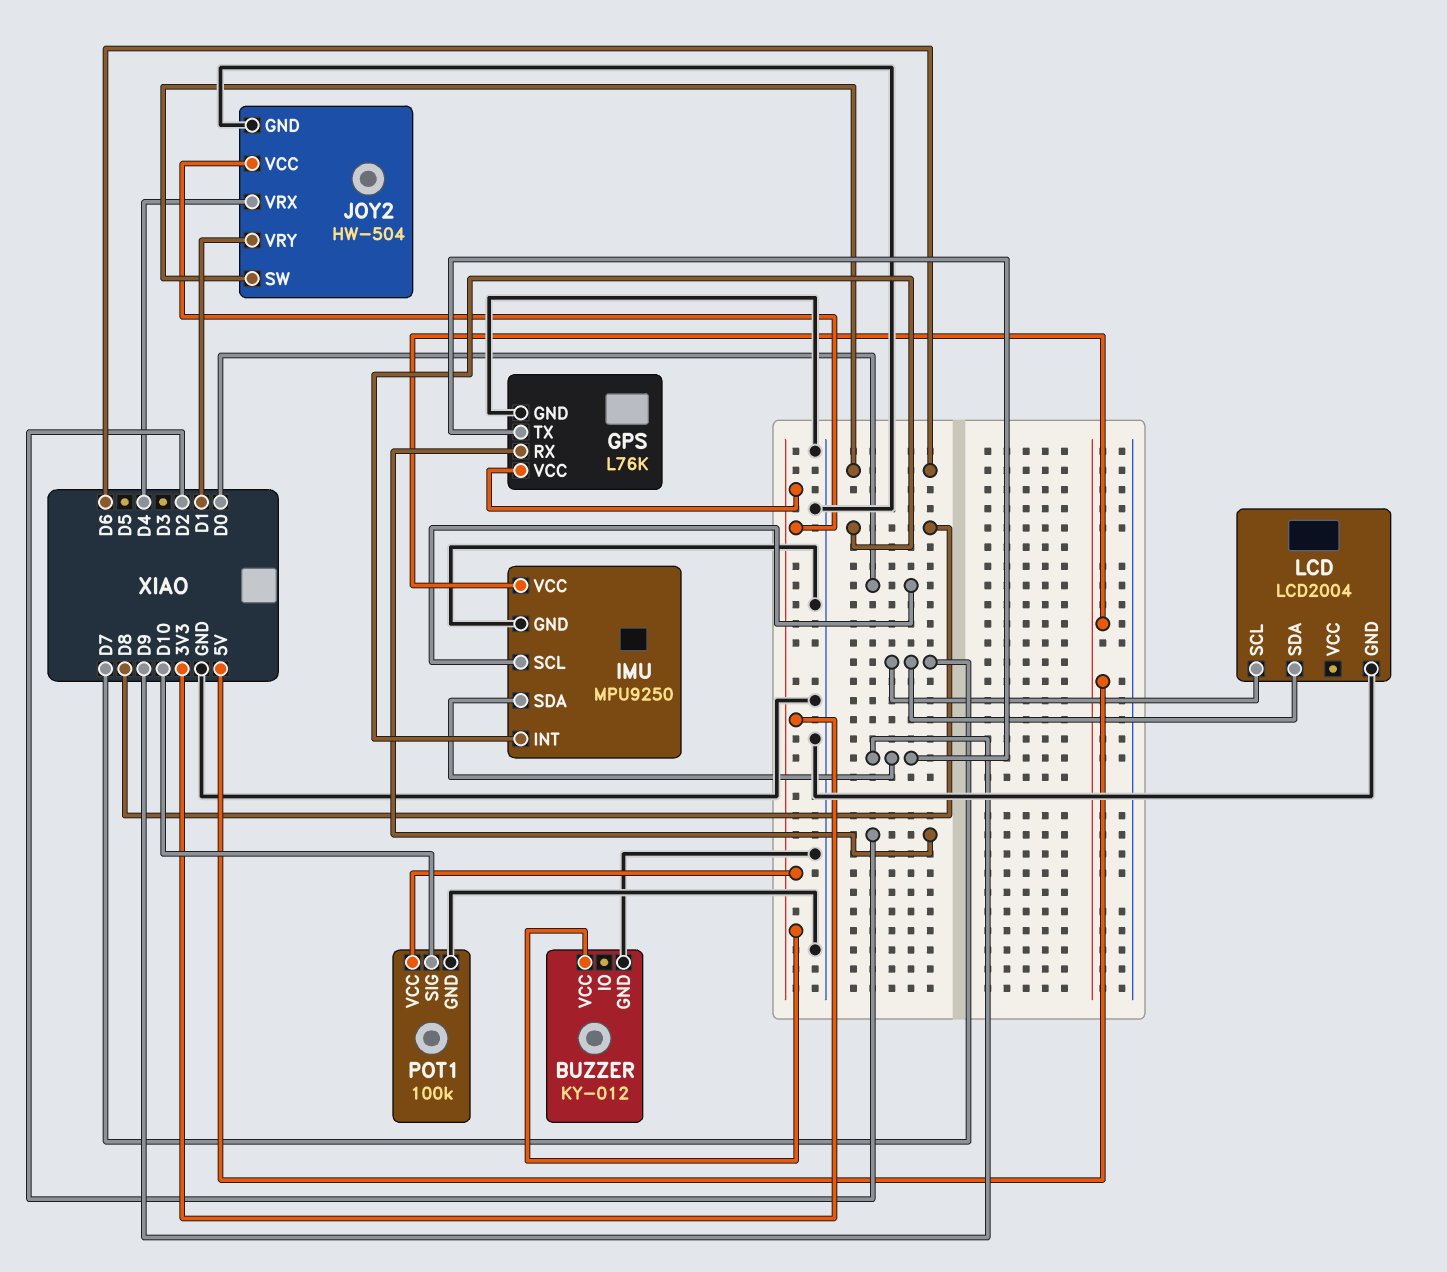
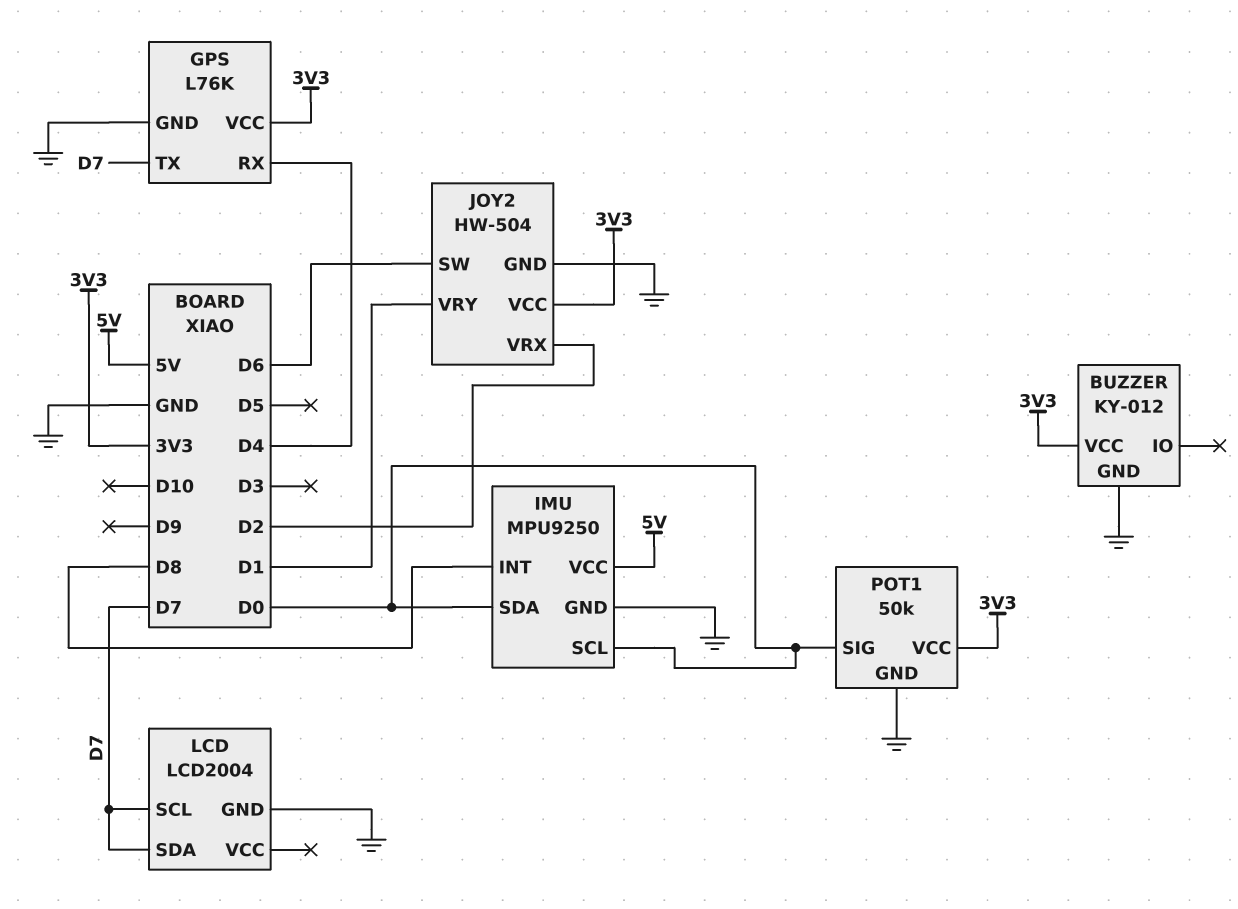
GPS pin RX: D2 -> D4
GPS pin TX: D9 -> D7
IMU pin SDA: D9 -> D0
JOY2 pin VRX: D4 -> D2
POT1: 100k -> 50k
POT1 pin SIG: D10 -> D0

